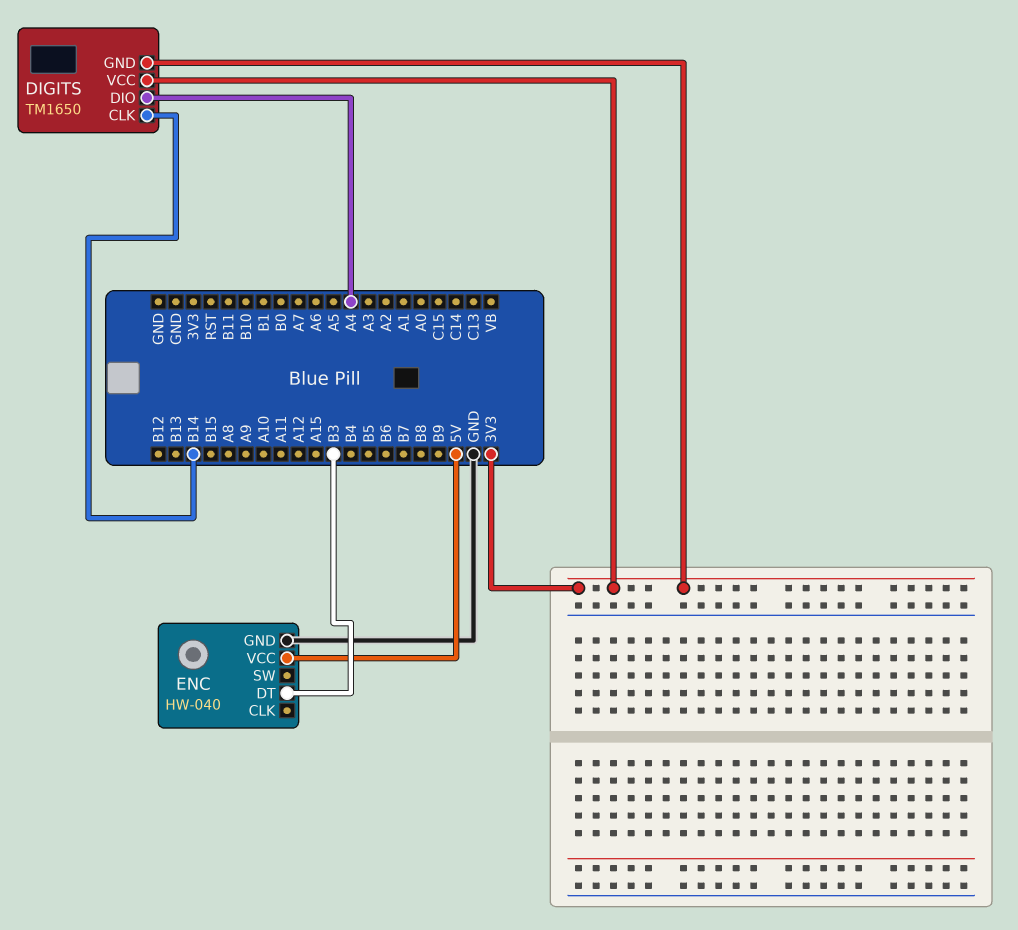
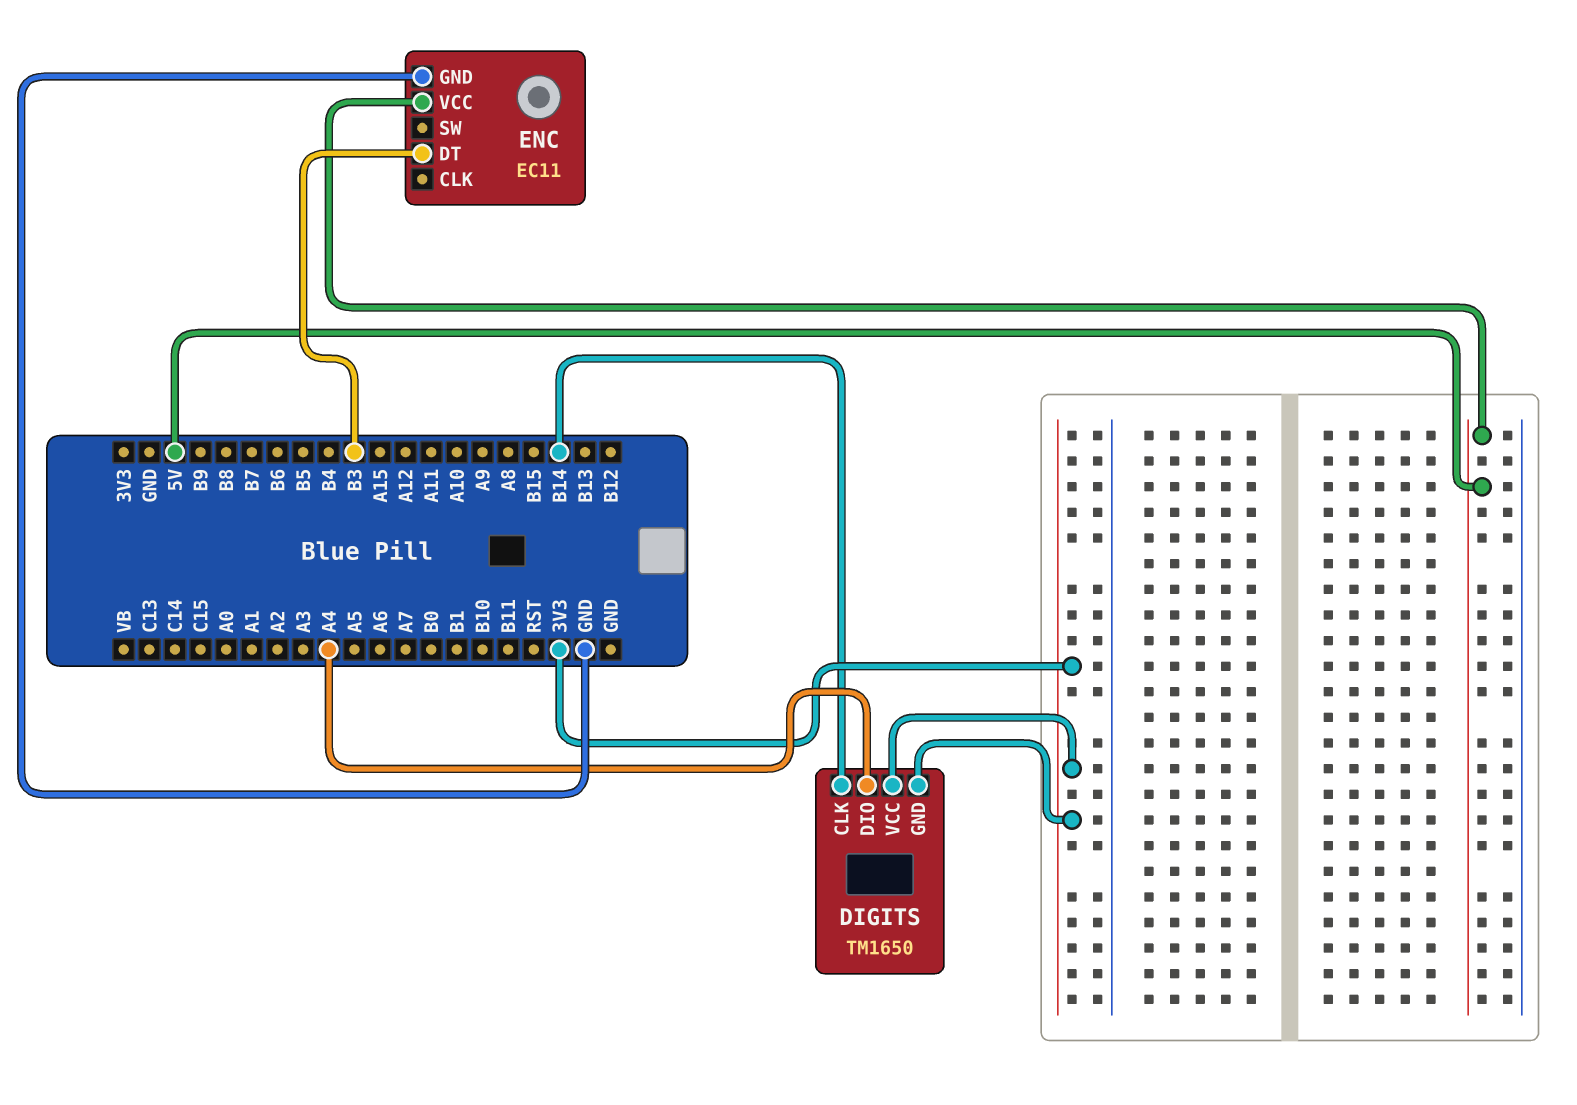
ENC: HW-040 -> EC11

